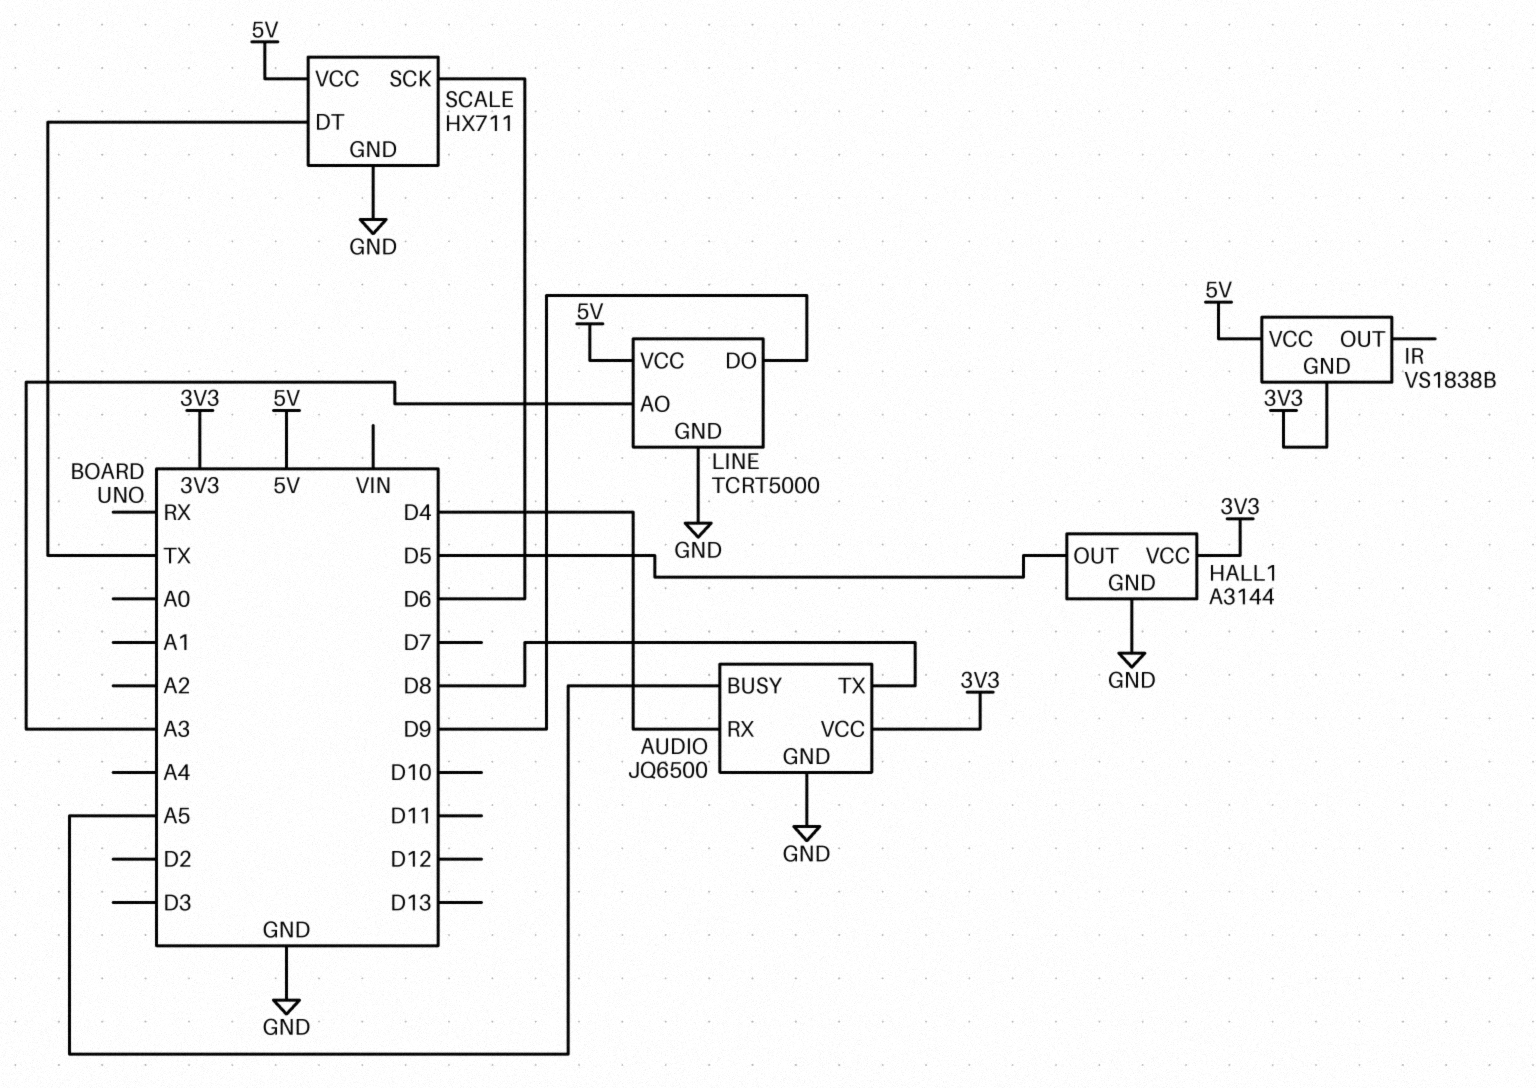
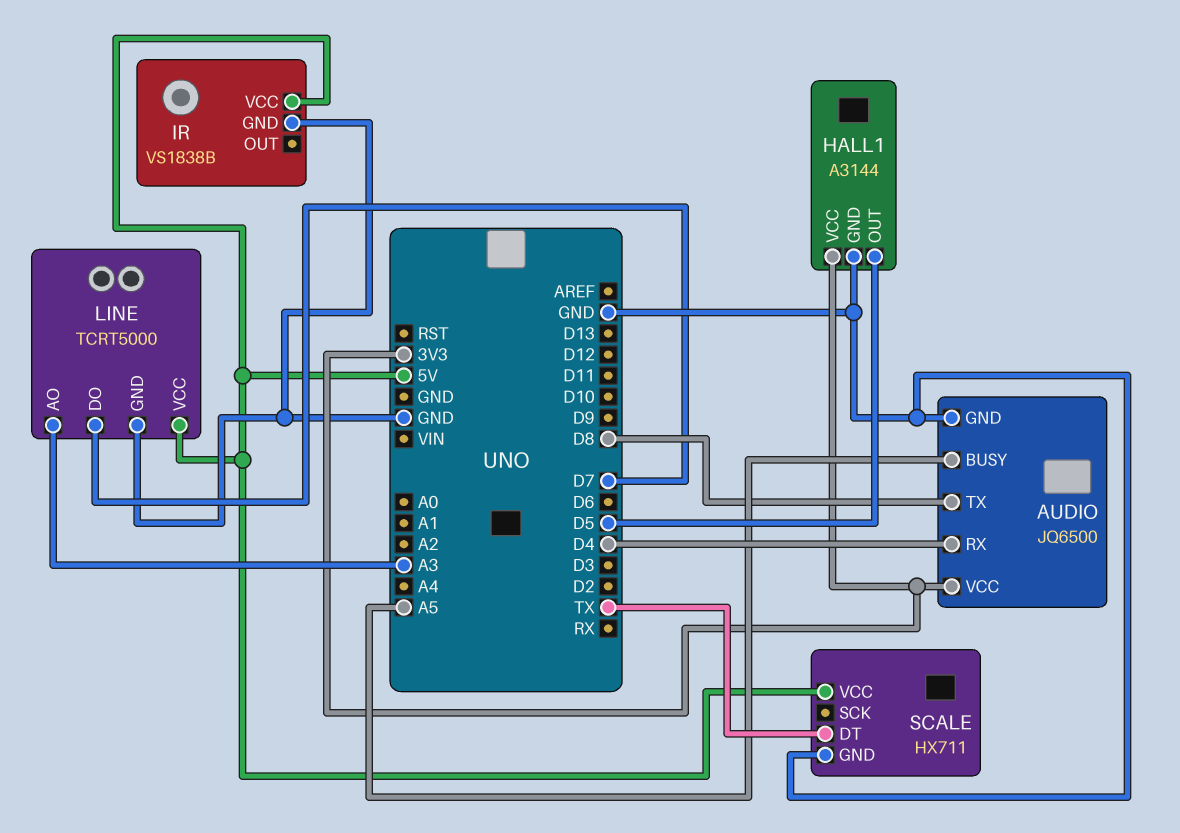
IR pin GND: 3V3 -> GND
LINE pin DO: D9 -> D7
SCALE pin SCK: D6 -> none

